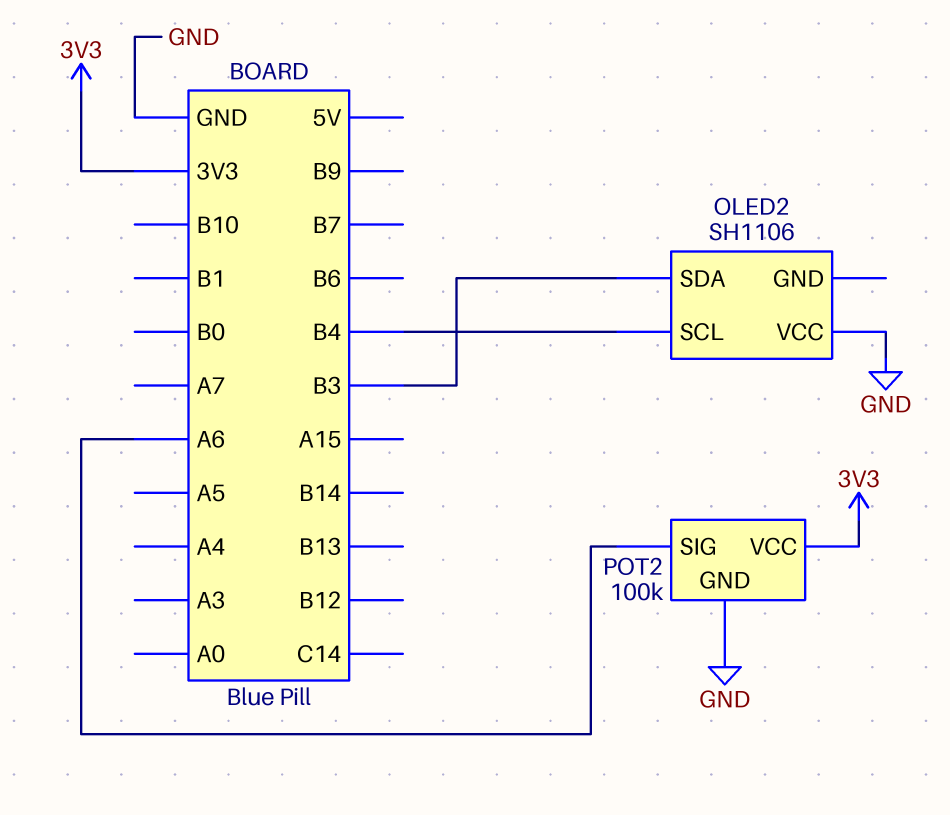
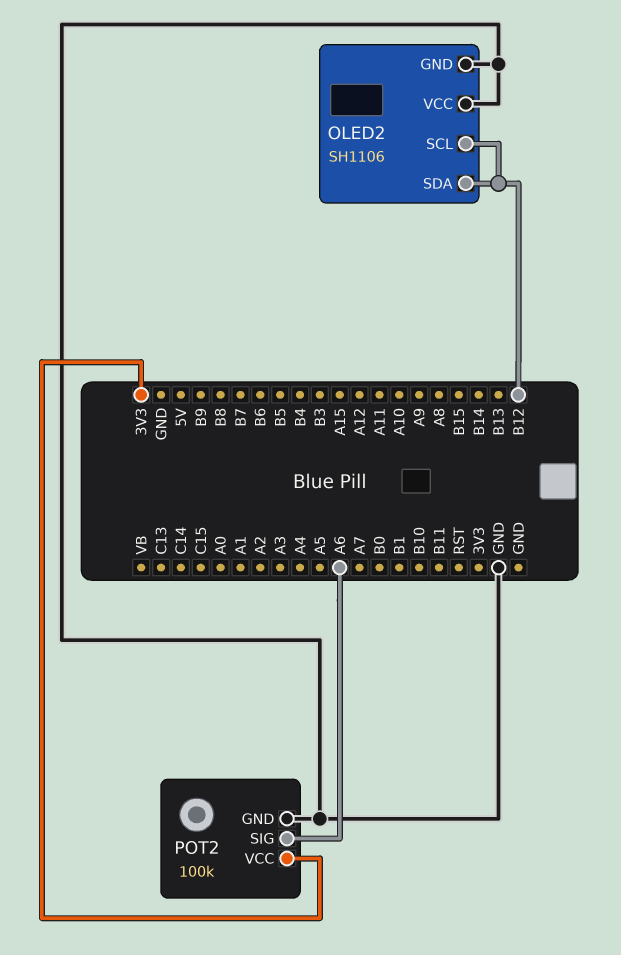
OLED2 pin GND: none -> GND
OLED2 pin SCL: B4 -> B12
OLED2 pin SDA: B3 -> B12

